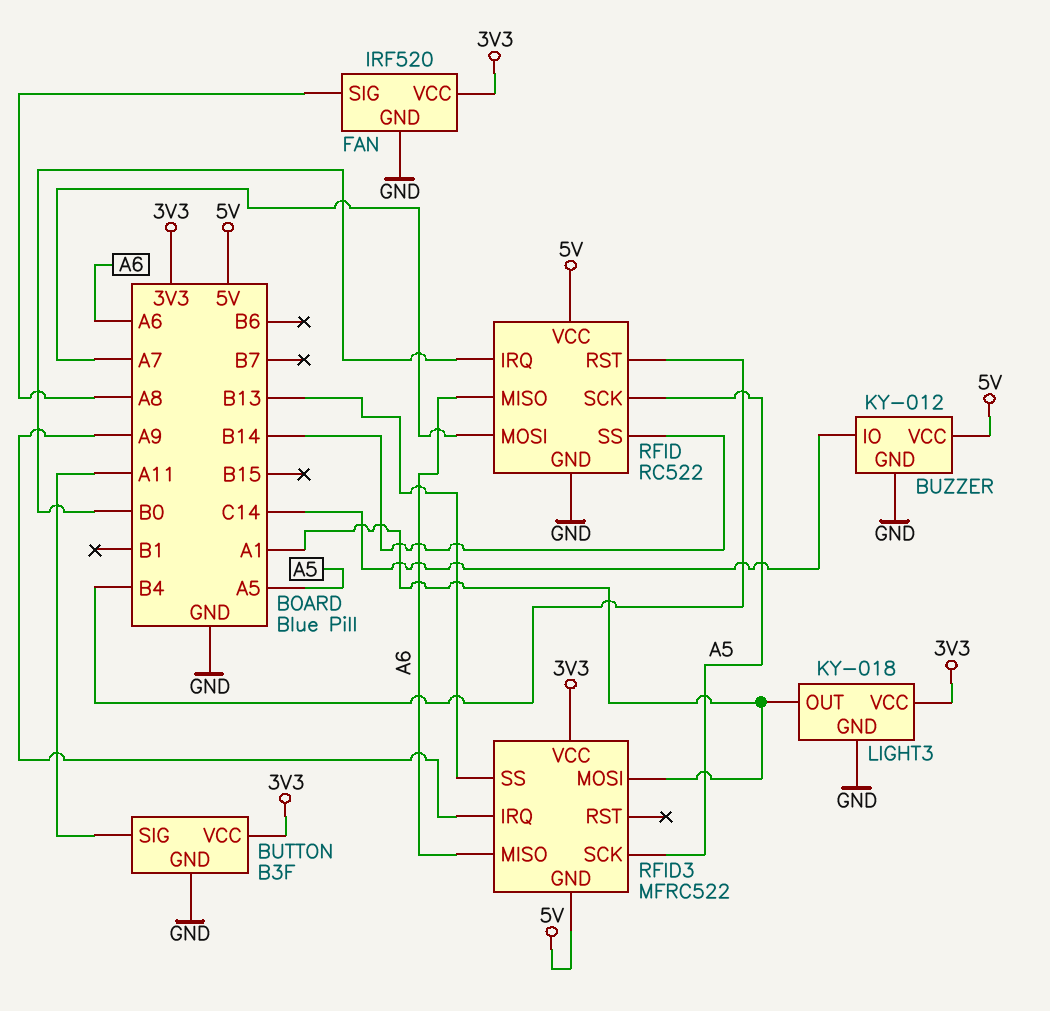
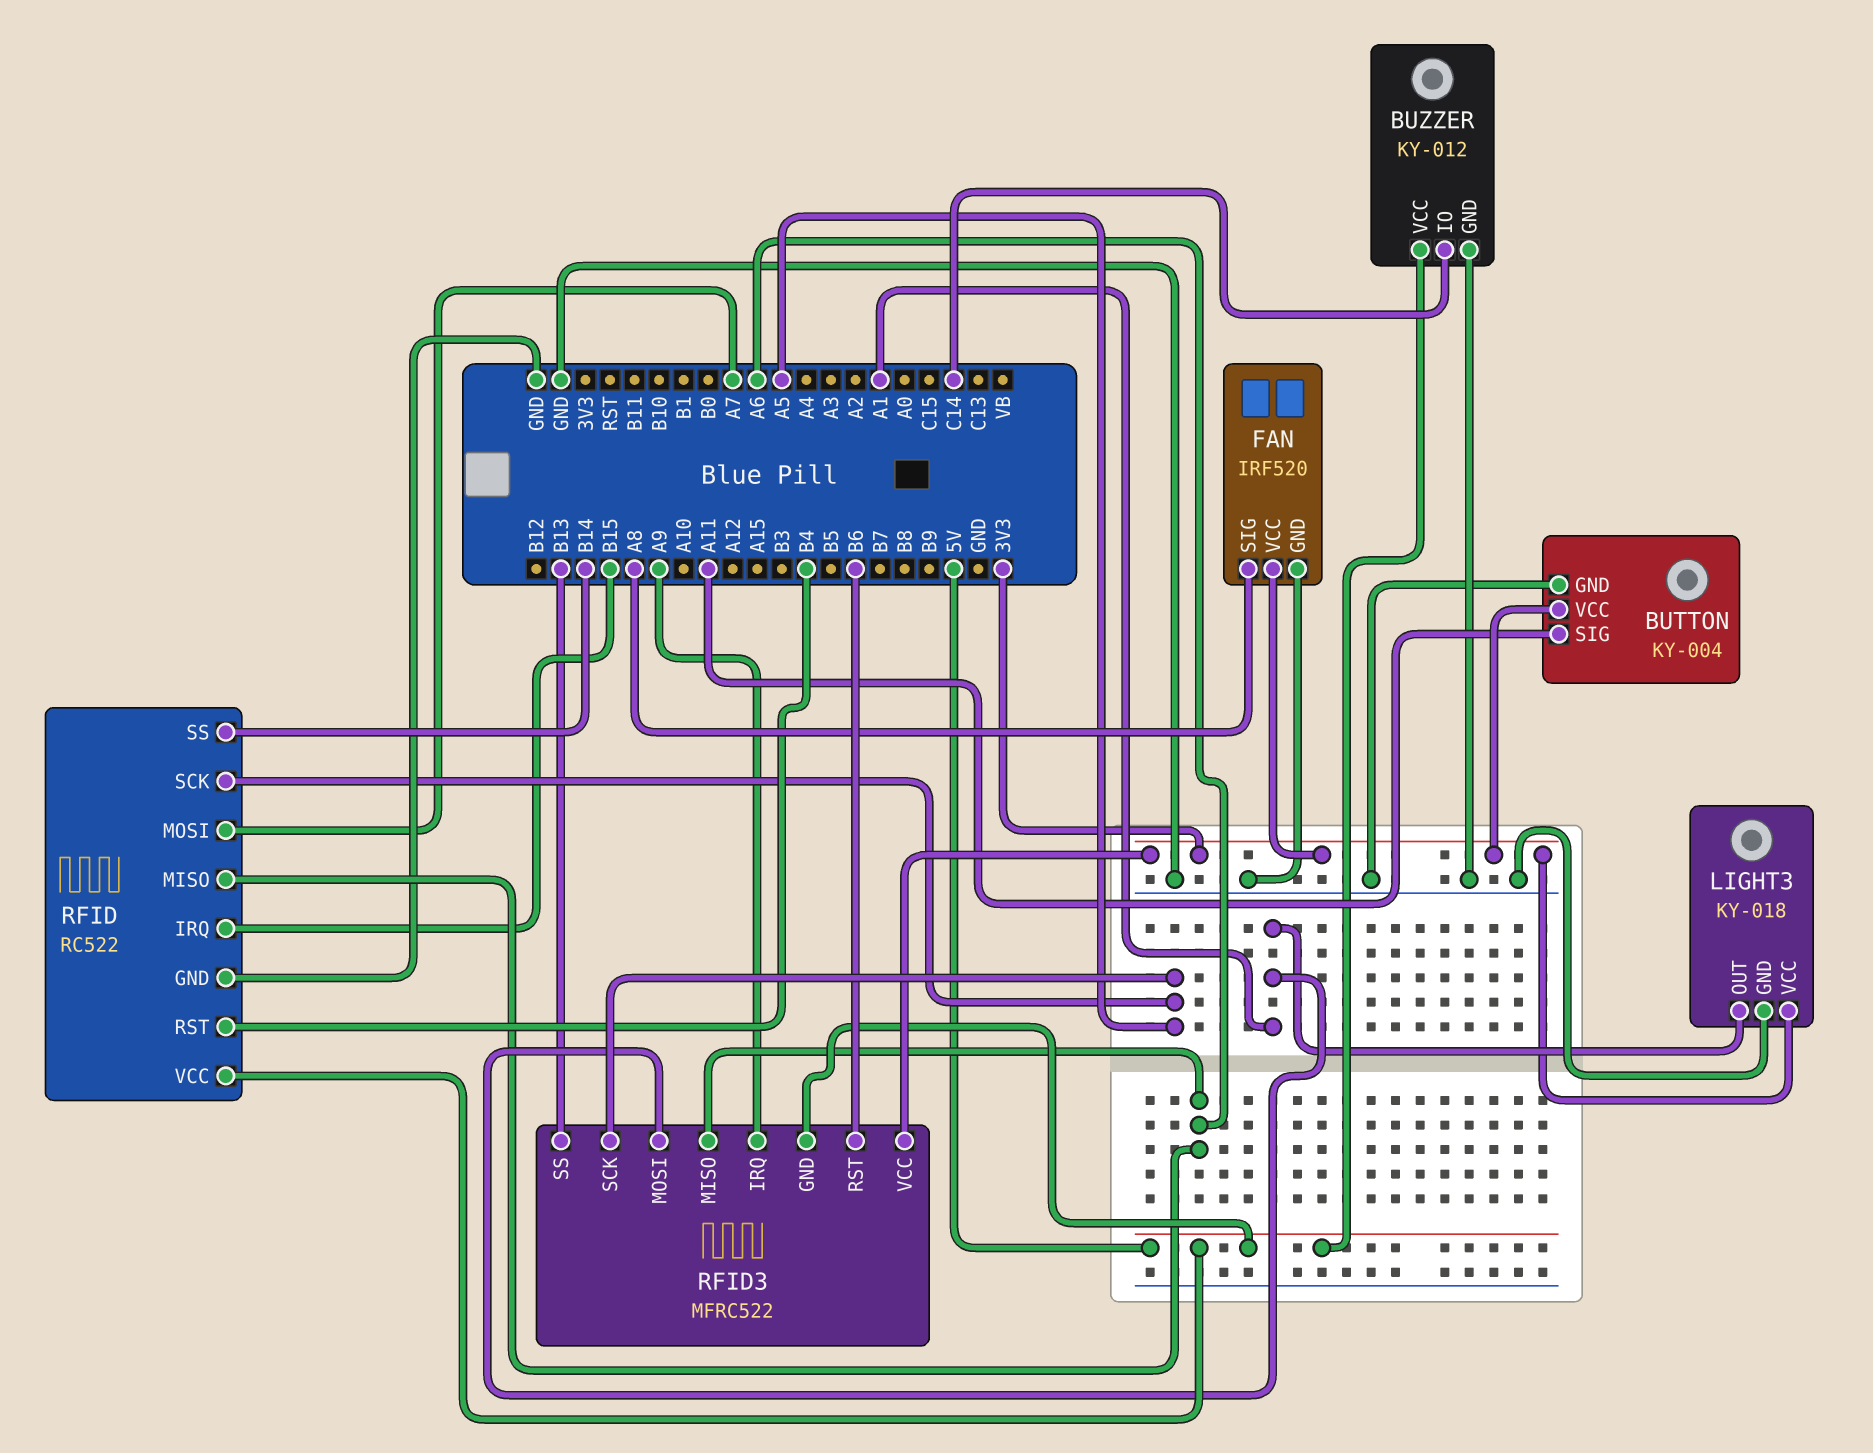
BUTTON: B3F -> KY-004
RFID pin IRQ: B0 -> B15
RFID3 pin RST: none -> B6

